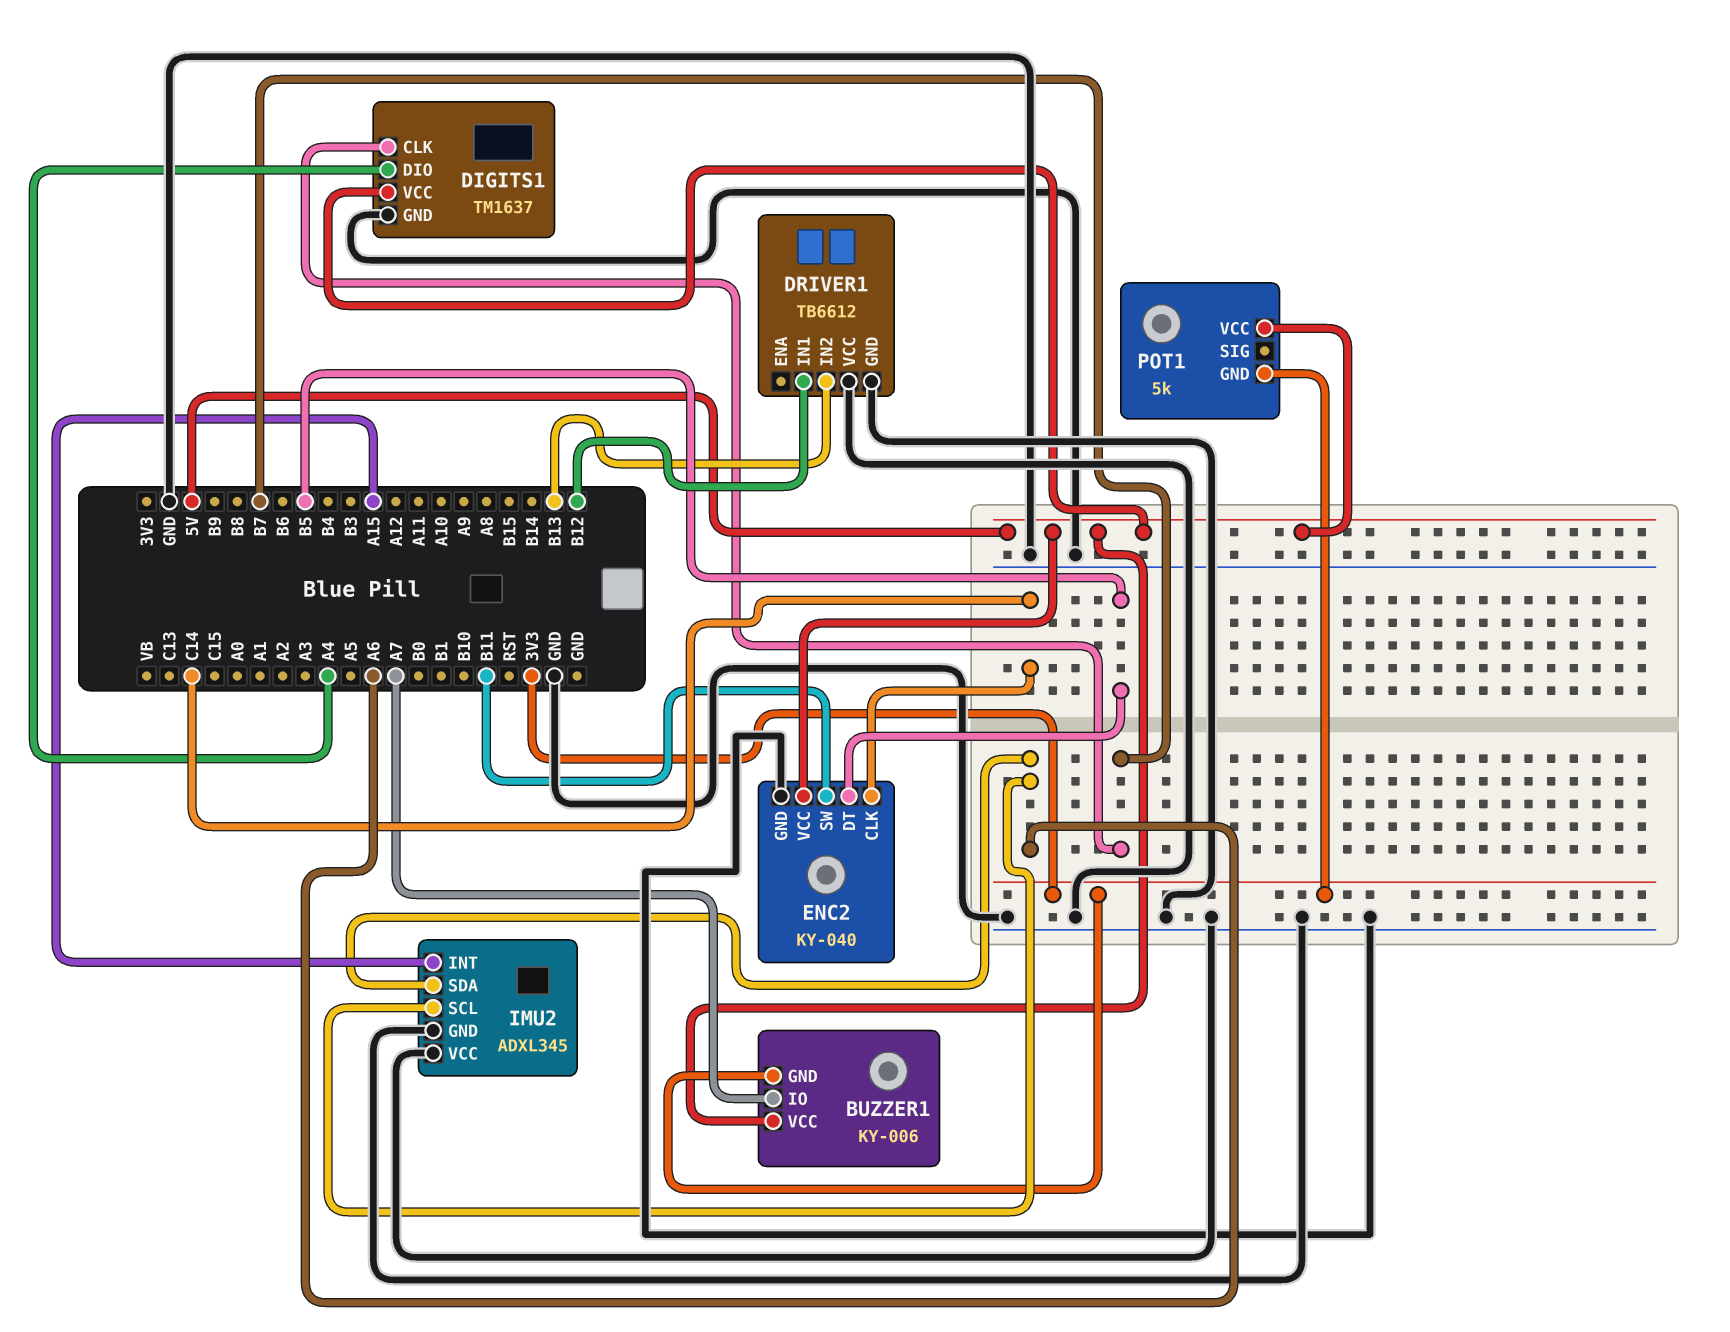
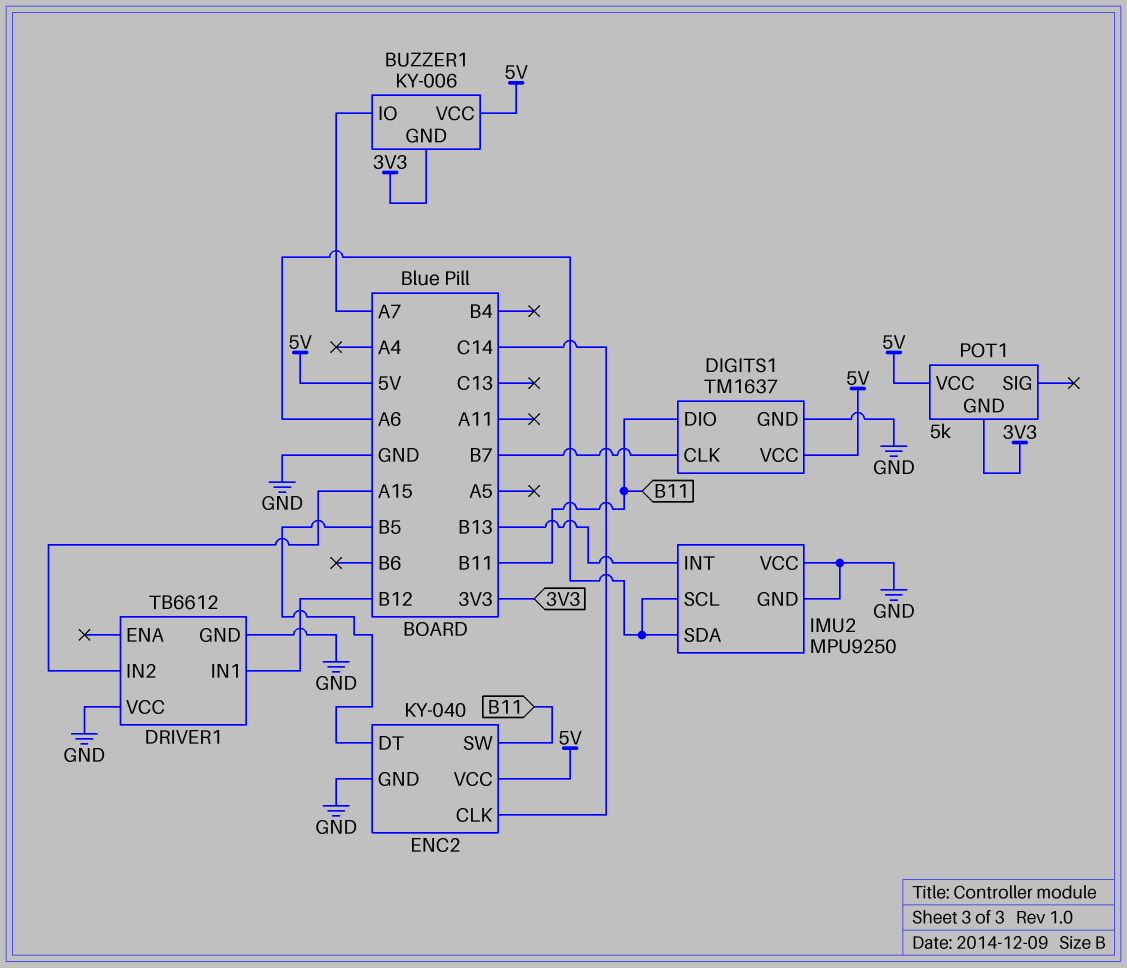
DIGITS1 pin DIO: A4 -> B11
DRIVER1 pin IN2: B13 -> A15
IMU2: ADXL345 -> MPU9250
IMU2 pin INT: A15 -> B13

